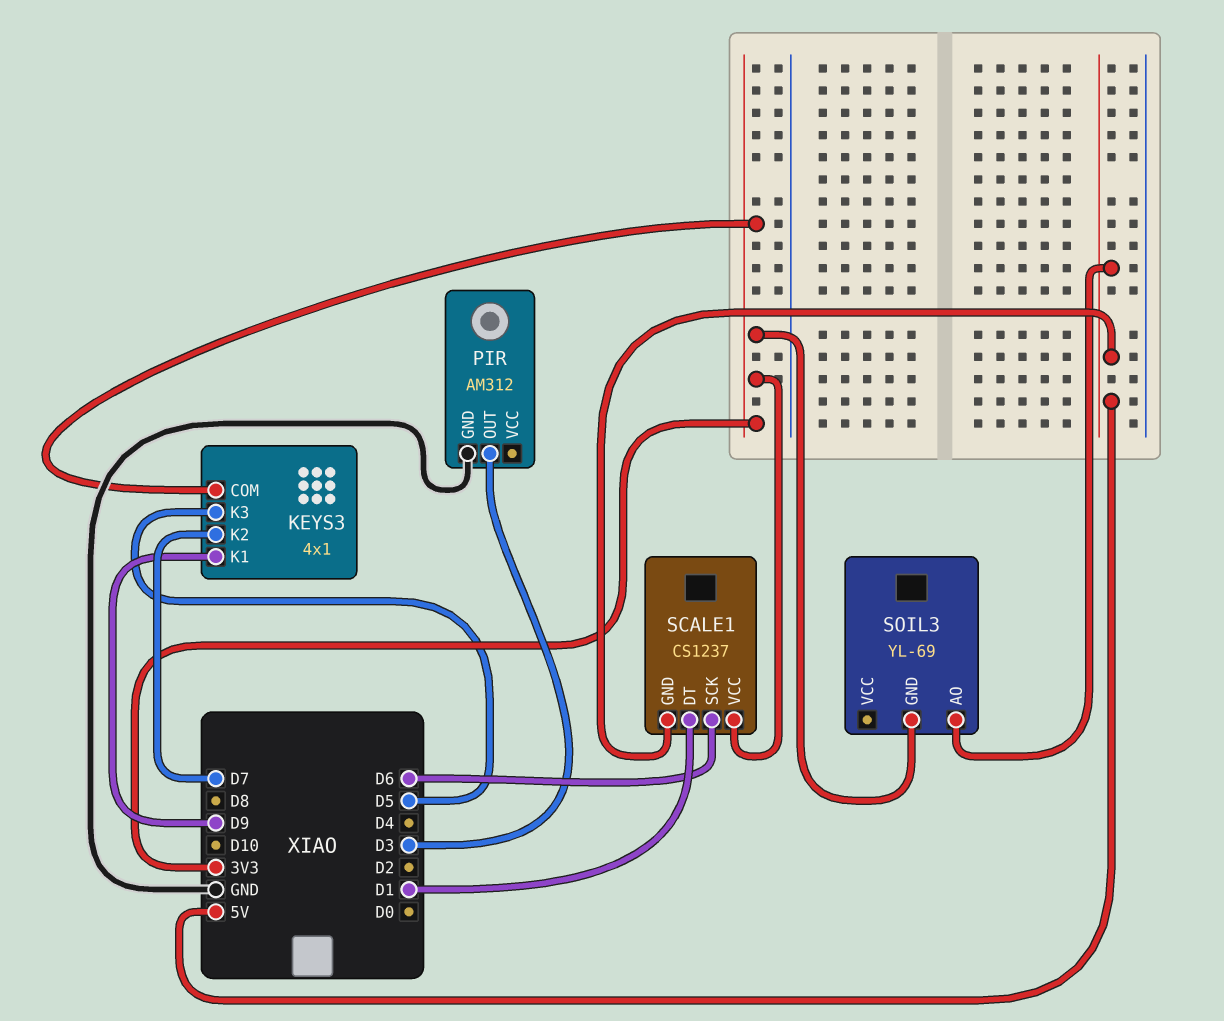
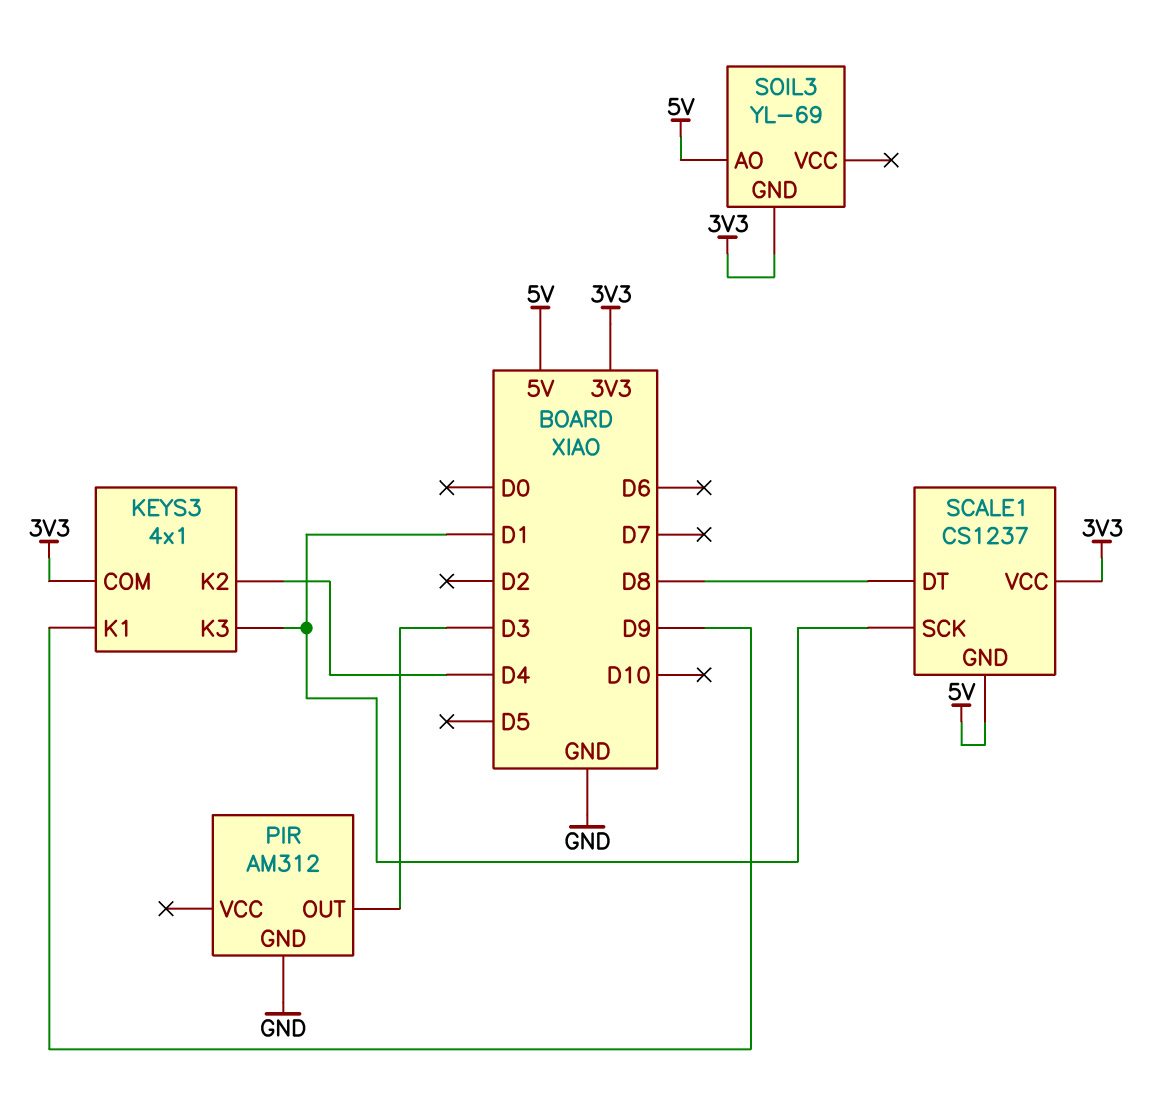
KEYS3 pin K2: D7 -> D4
KEYS3 pin K3: D5 -> D1
SCALE1 pin DT: D1 -> D8
SCALE1 pin SCK: D6 -> D1

